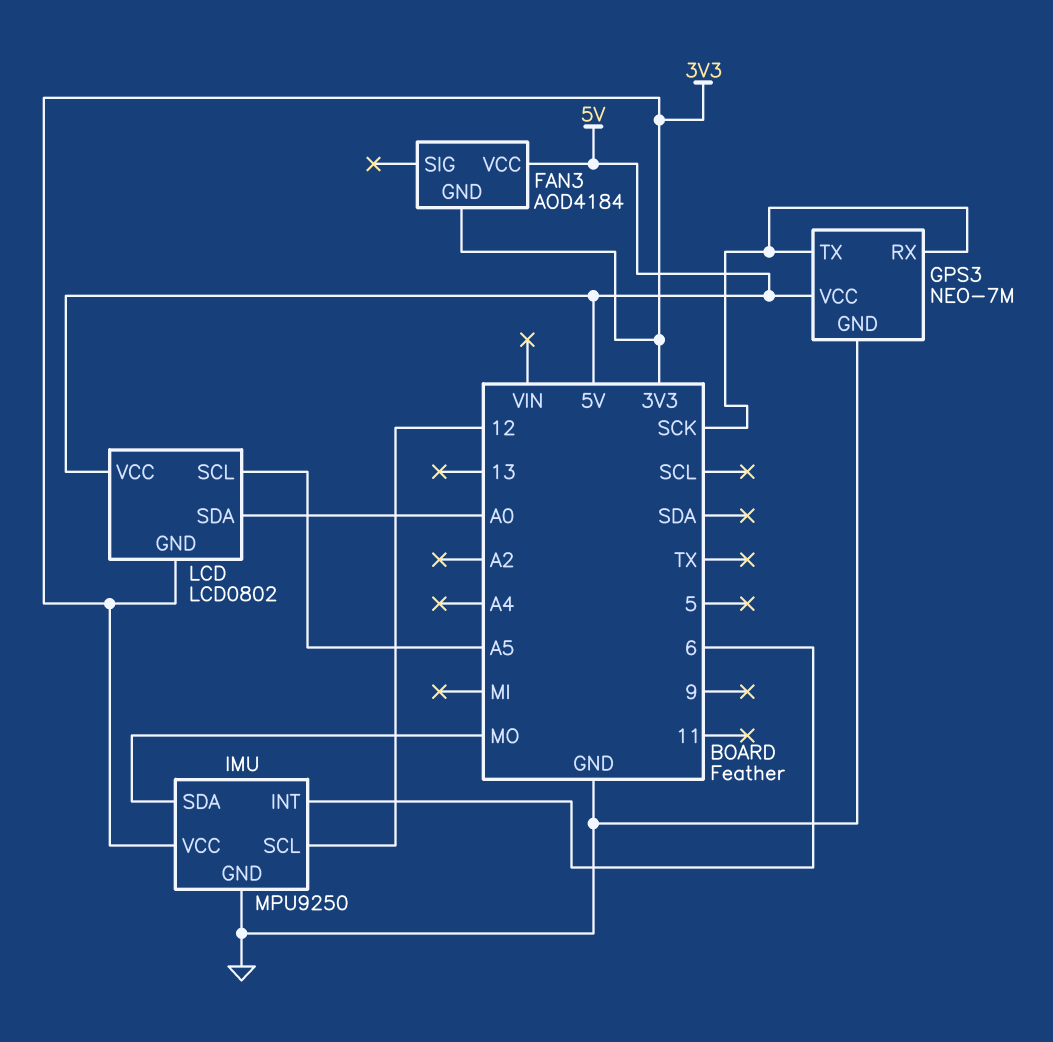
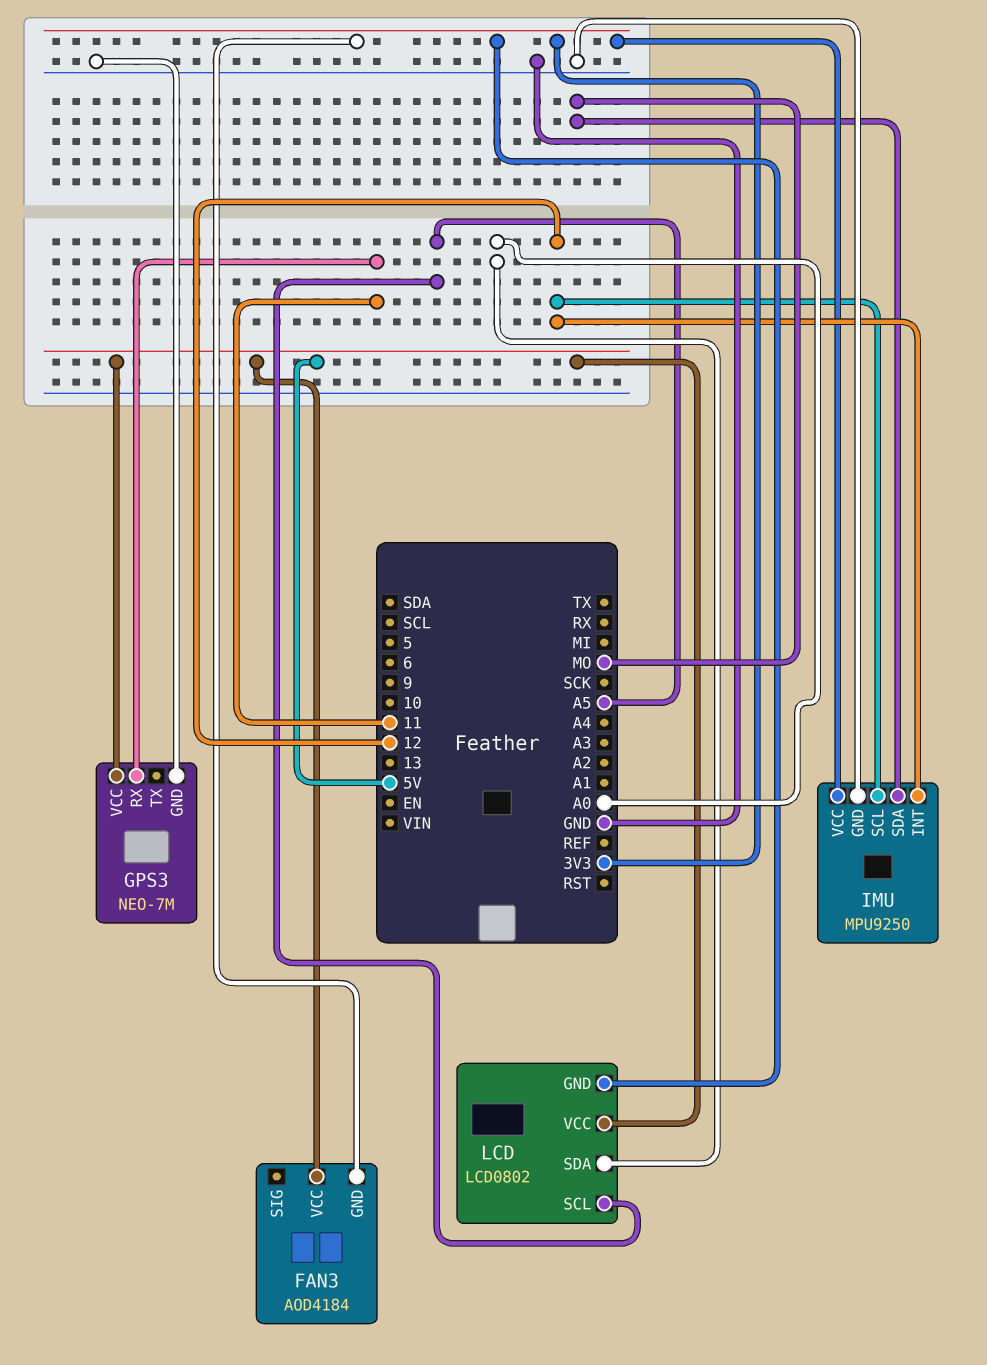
GPS3 pin RX: SCK -> 11
GPS3 pin TX: SCK -> none
IMU pin INT: 6 -> 12

